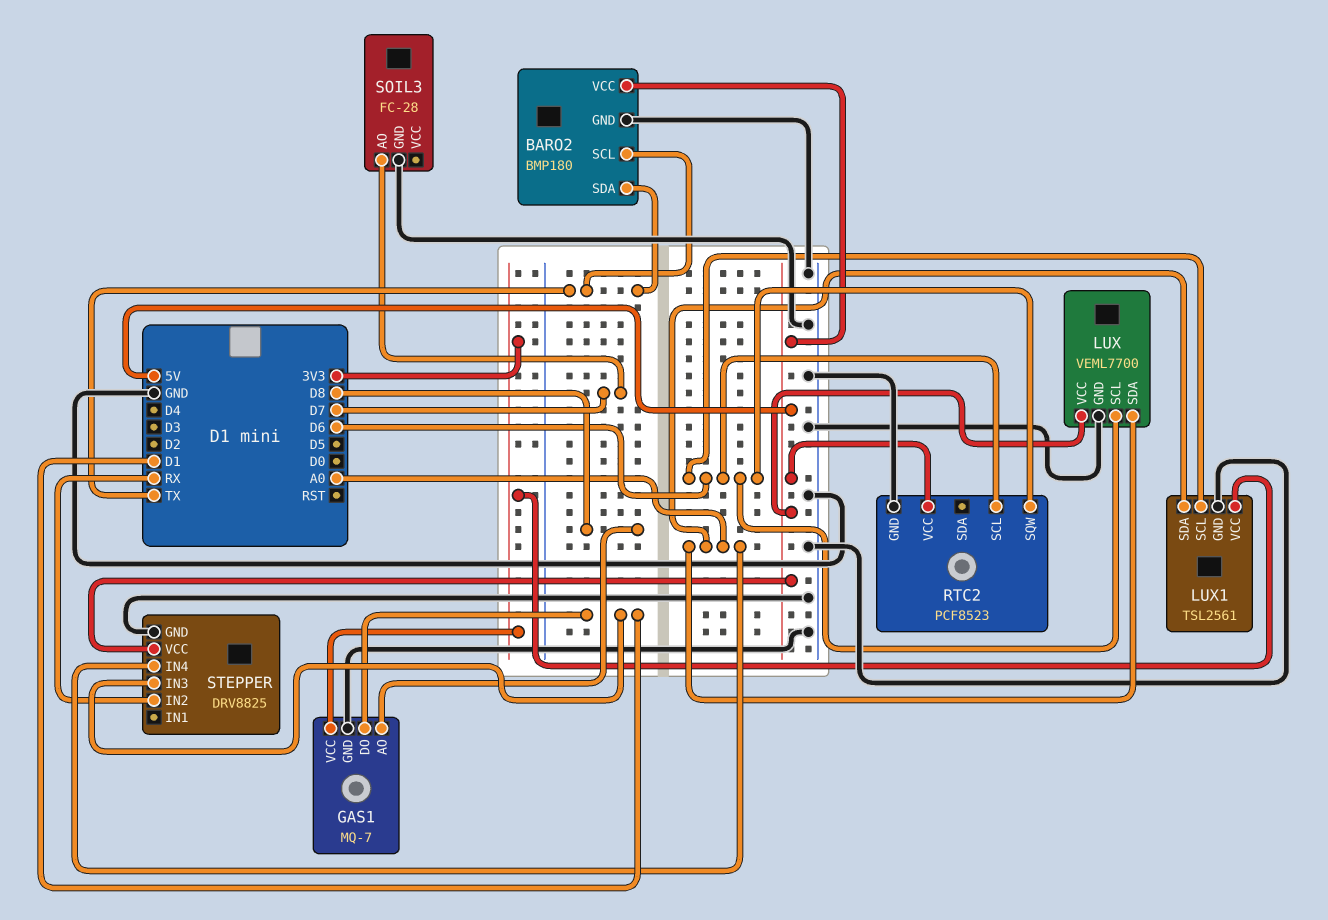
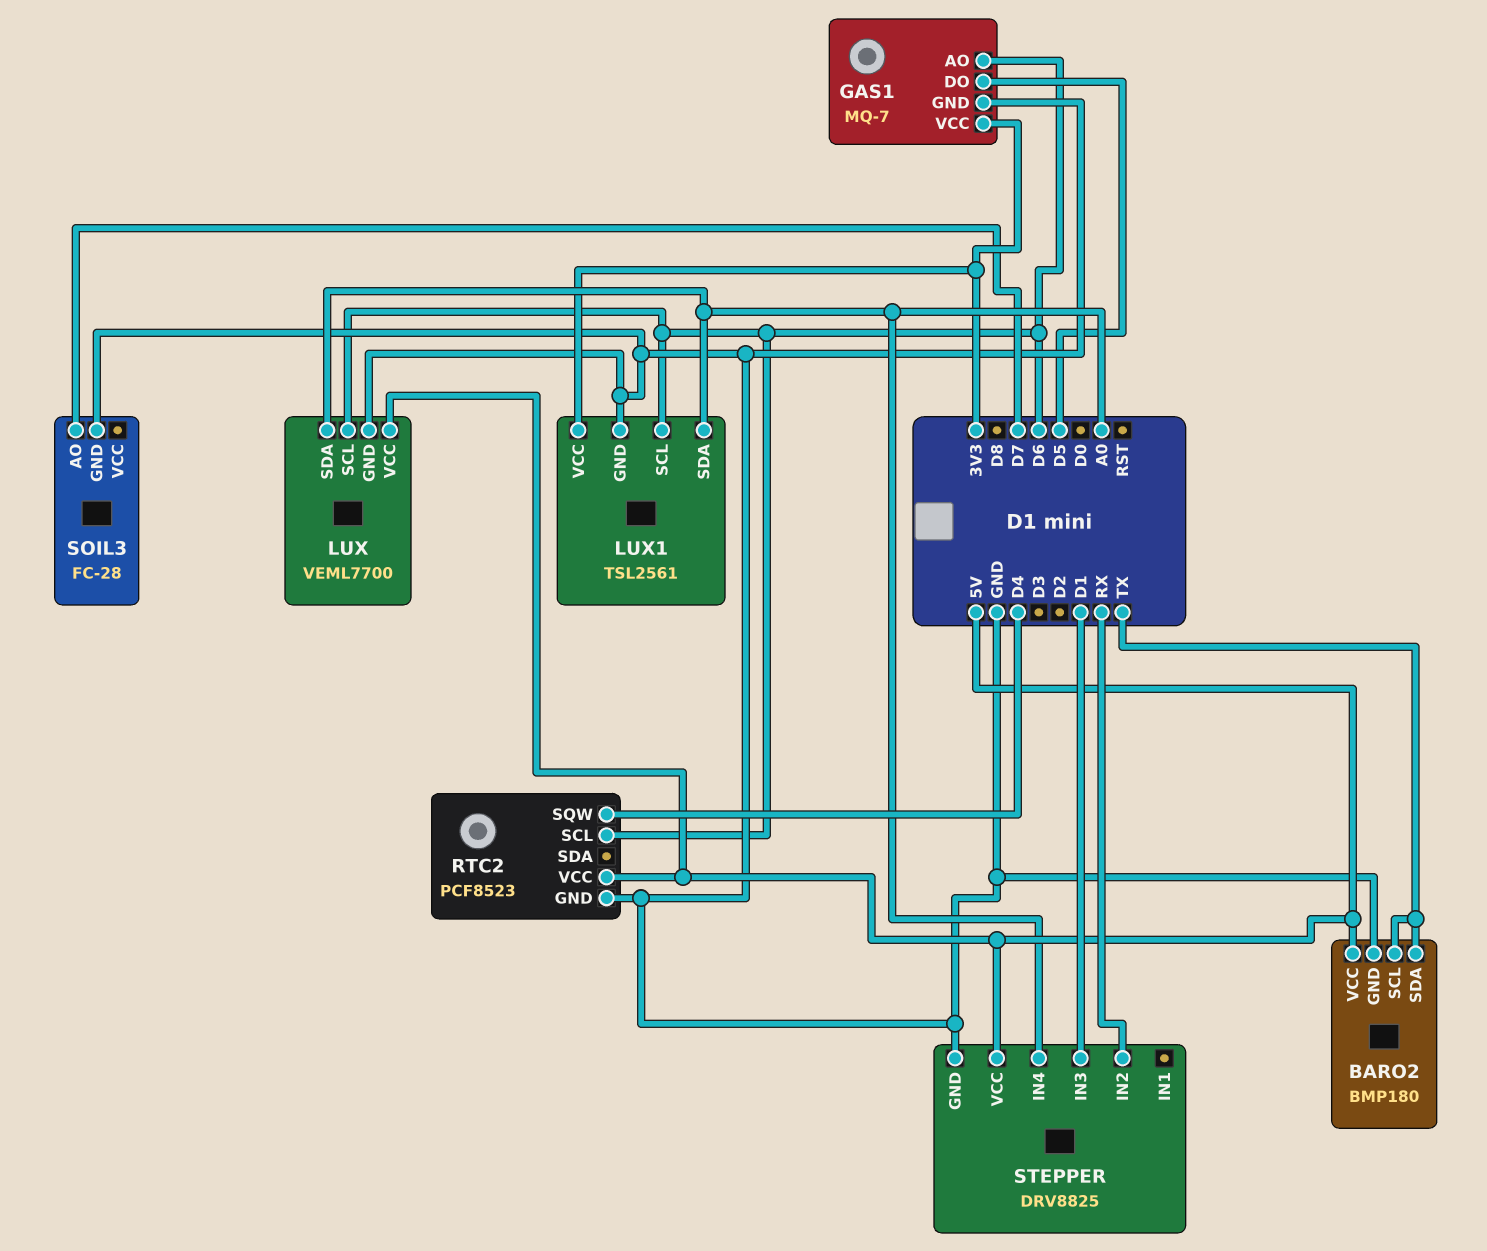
GAS1 pin AO: D8 -> D6
GAS1 pin DO: D1 -> D5
RTC2 pin SQW: D6 -> D4

